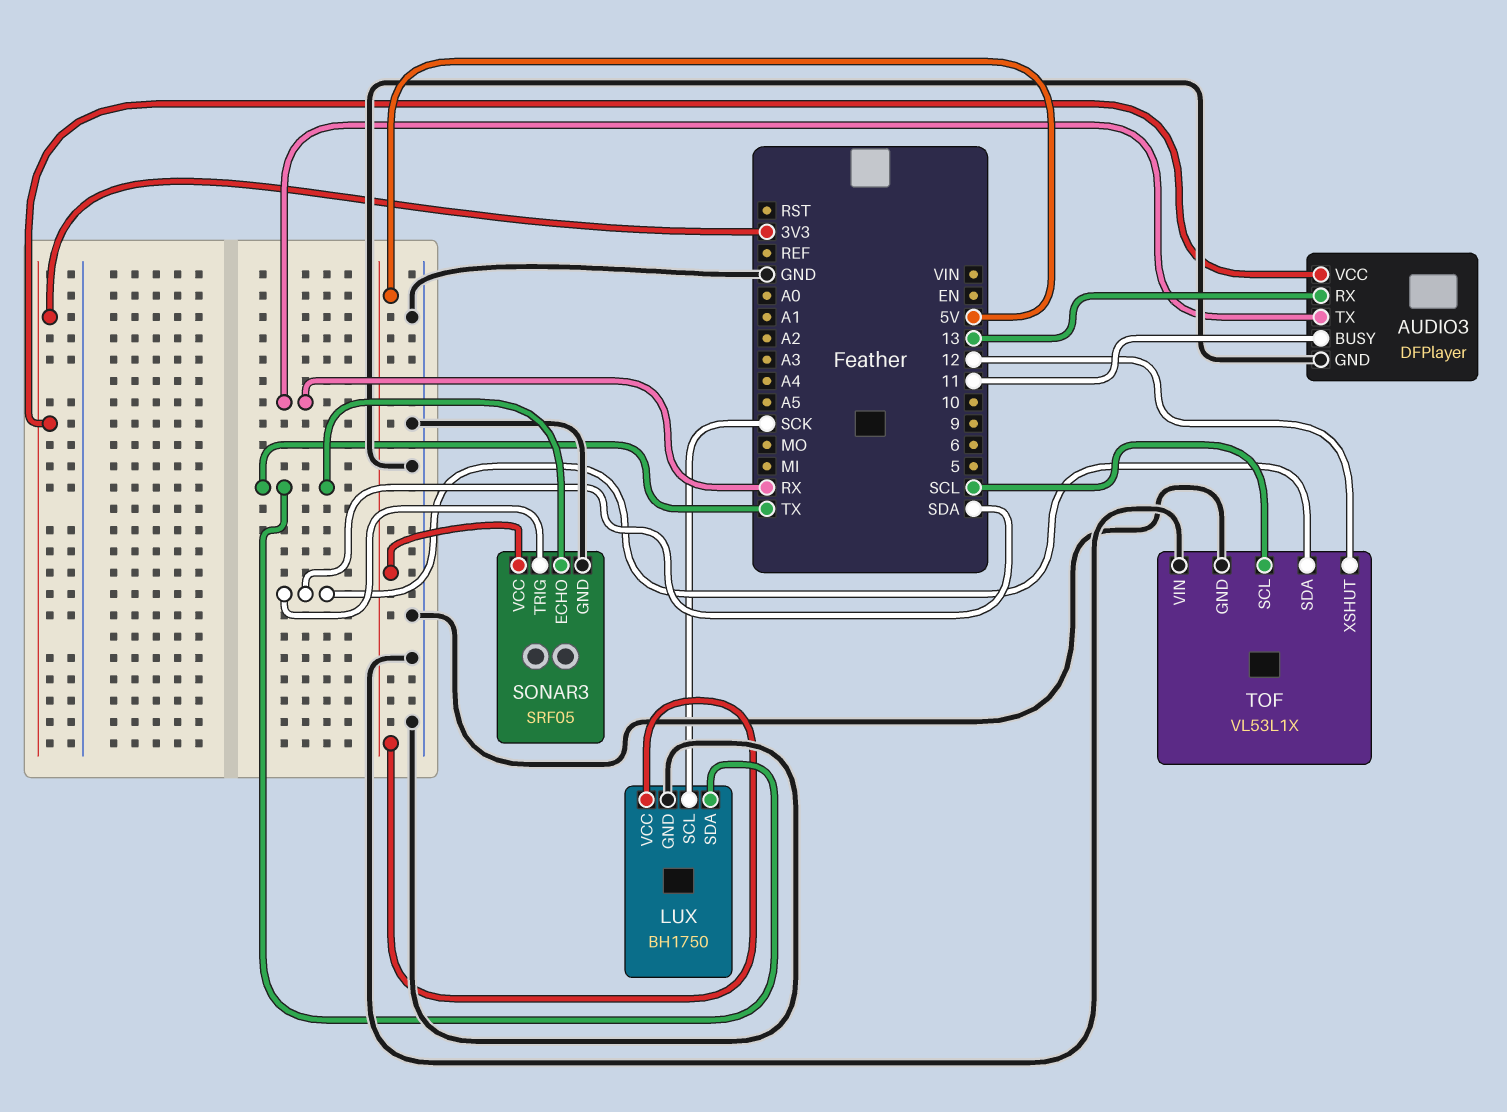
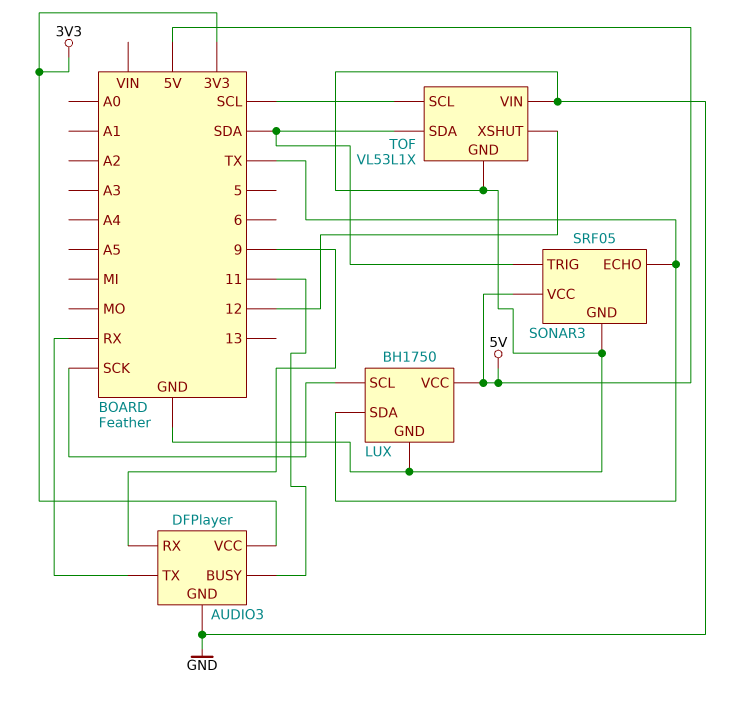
AUDIO3 pin RX: 13 -> 9

